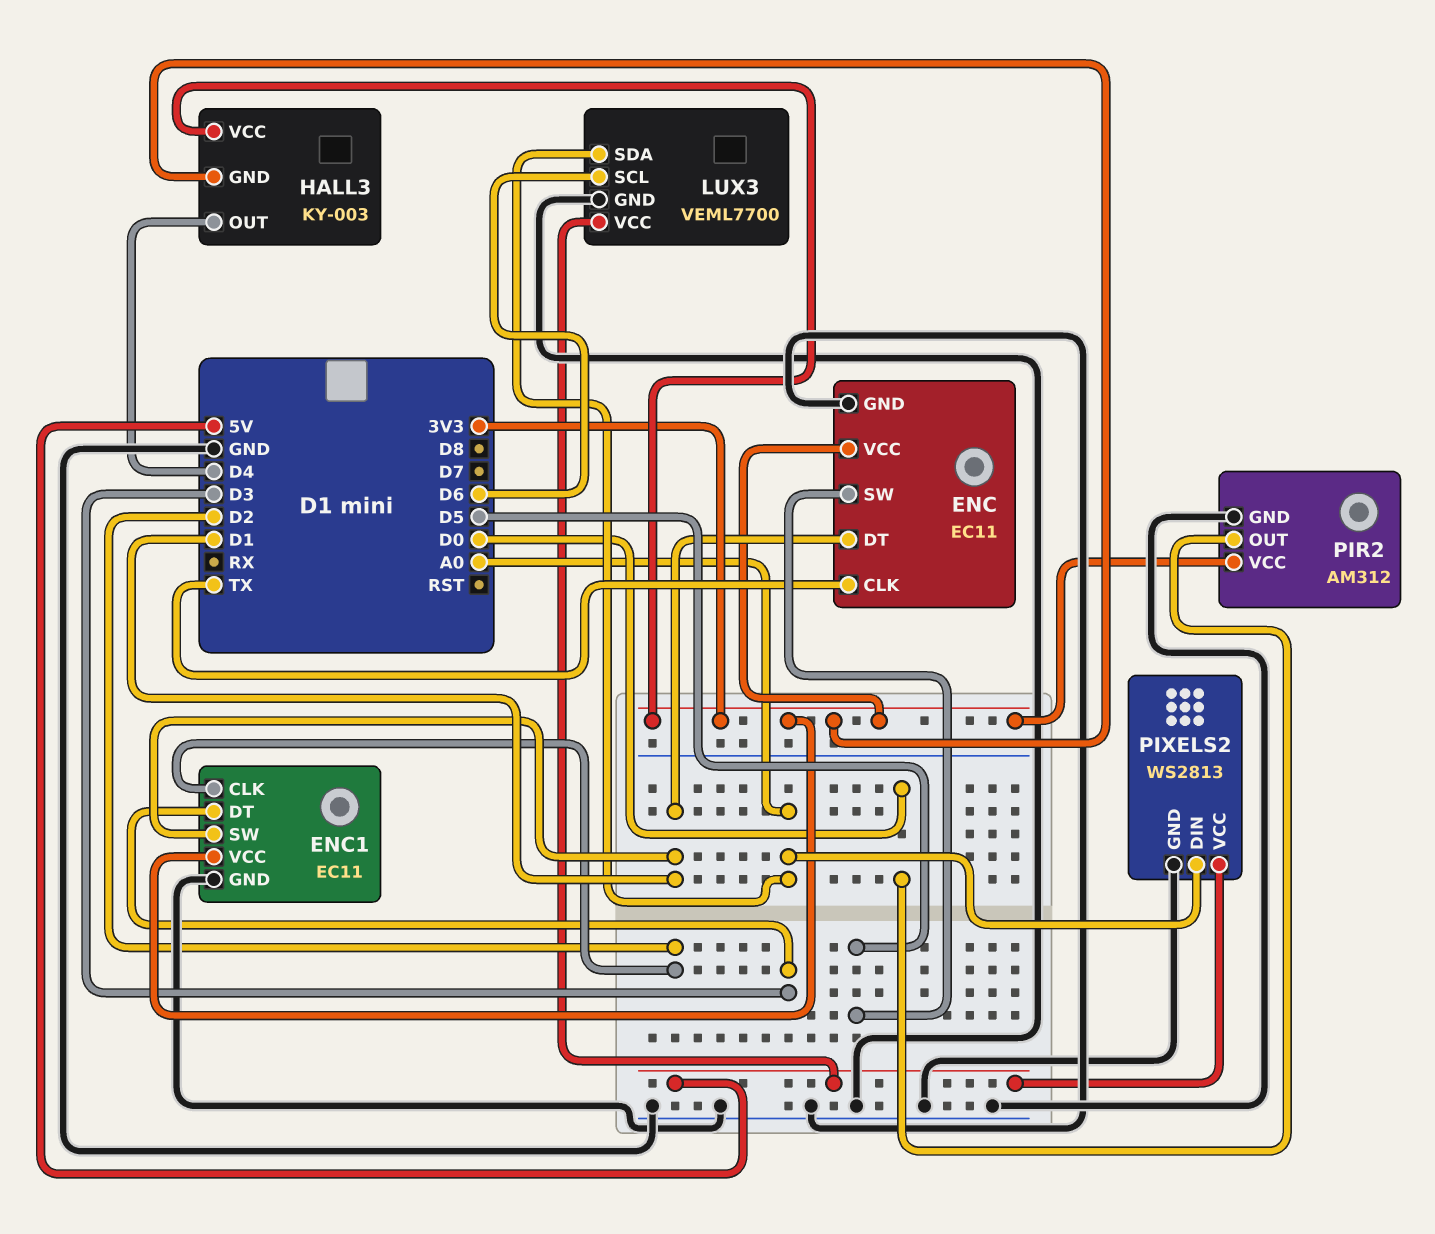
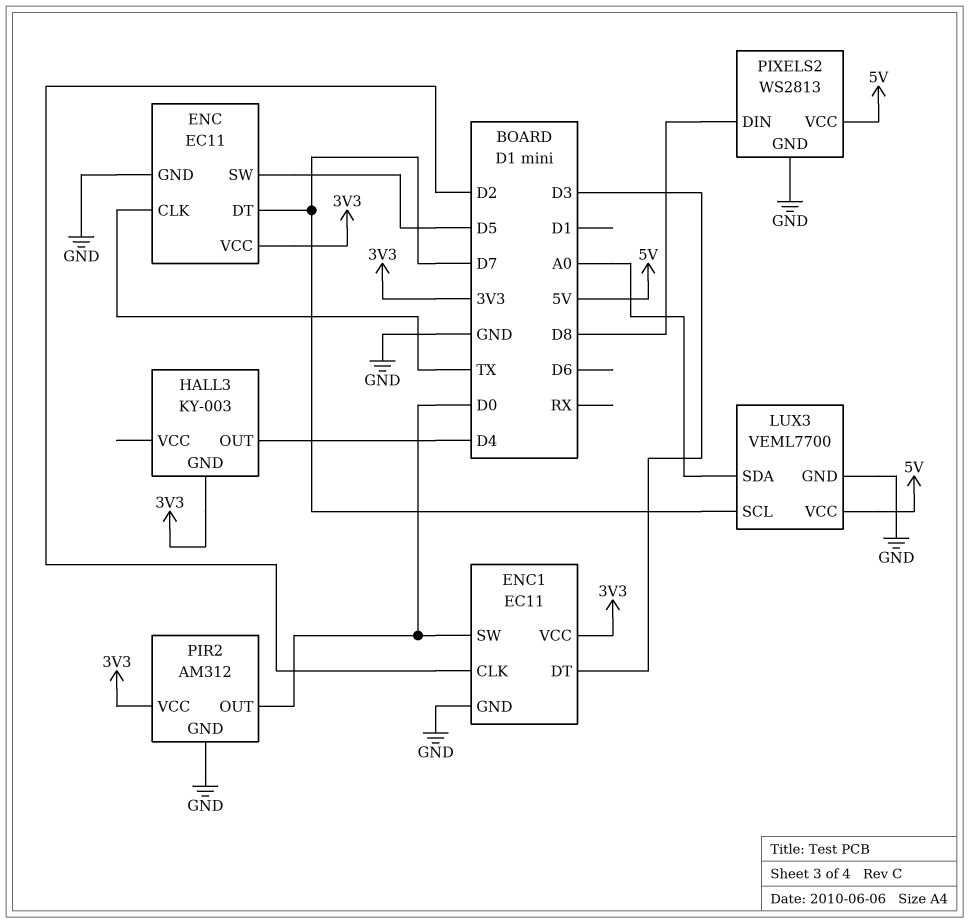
ENC pin DT: D1 -> D7
ENC1 pin SW: D1 -> D0
HALL3 pin VCC: 3V3 -> none
LUX3 pin SCL: D6 -> D7
PIXELS2 pin DIN: A0 -> D8

